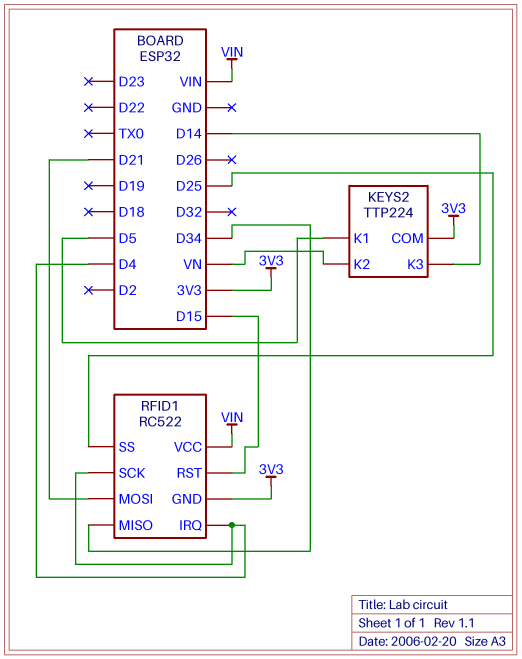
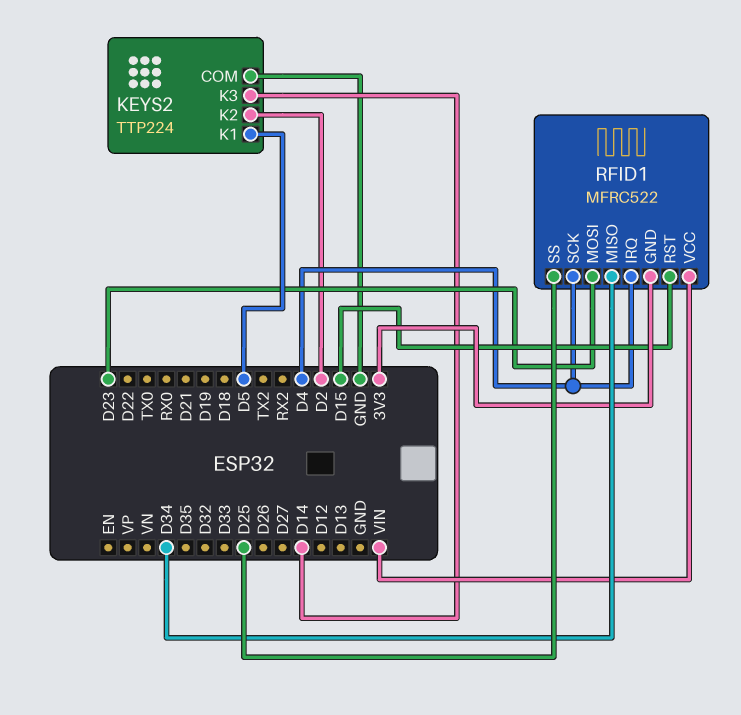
KEYS2 pin COM: 3V3 -> GND
KEYS2 pin K2: VN -> D2
RFID1: RC522 -> MFRC522
RFID1 pin MOSI: D21 -> D23

